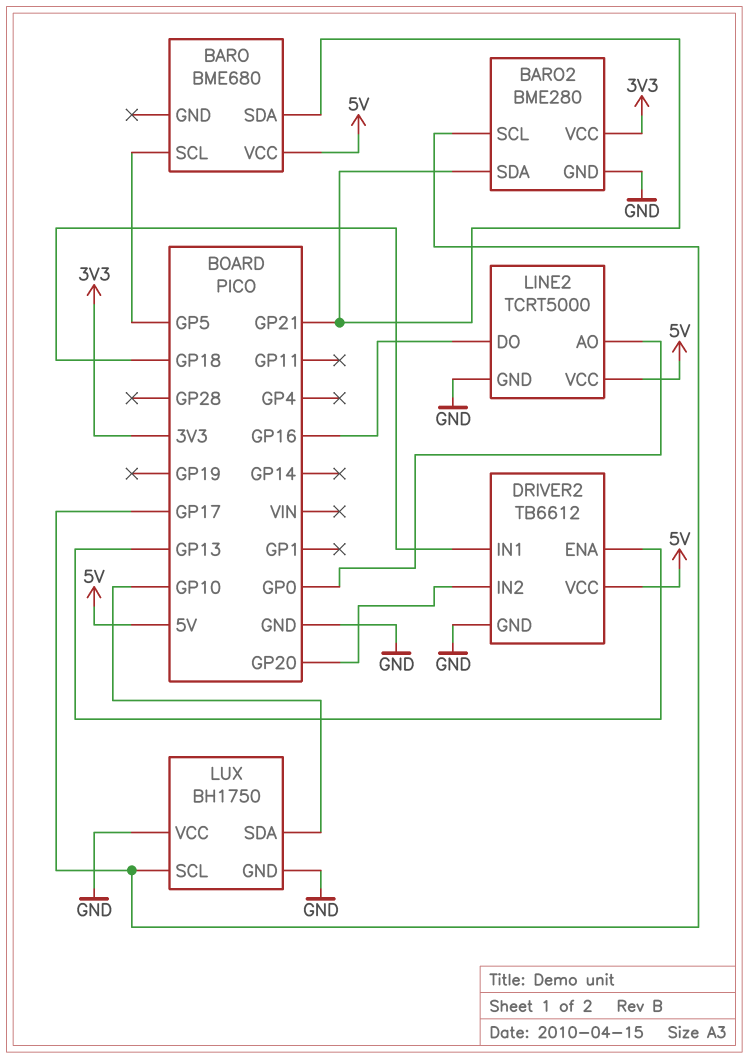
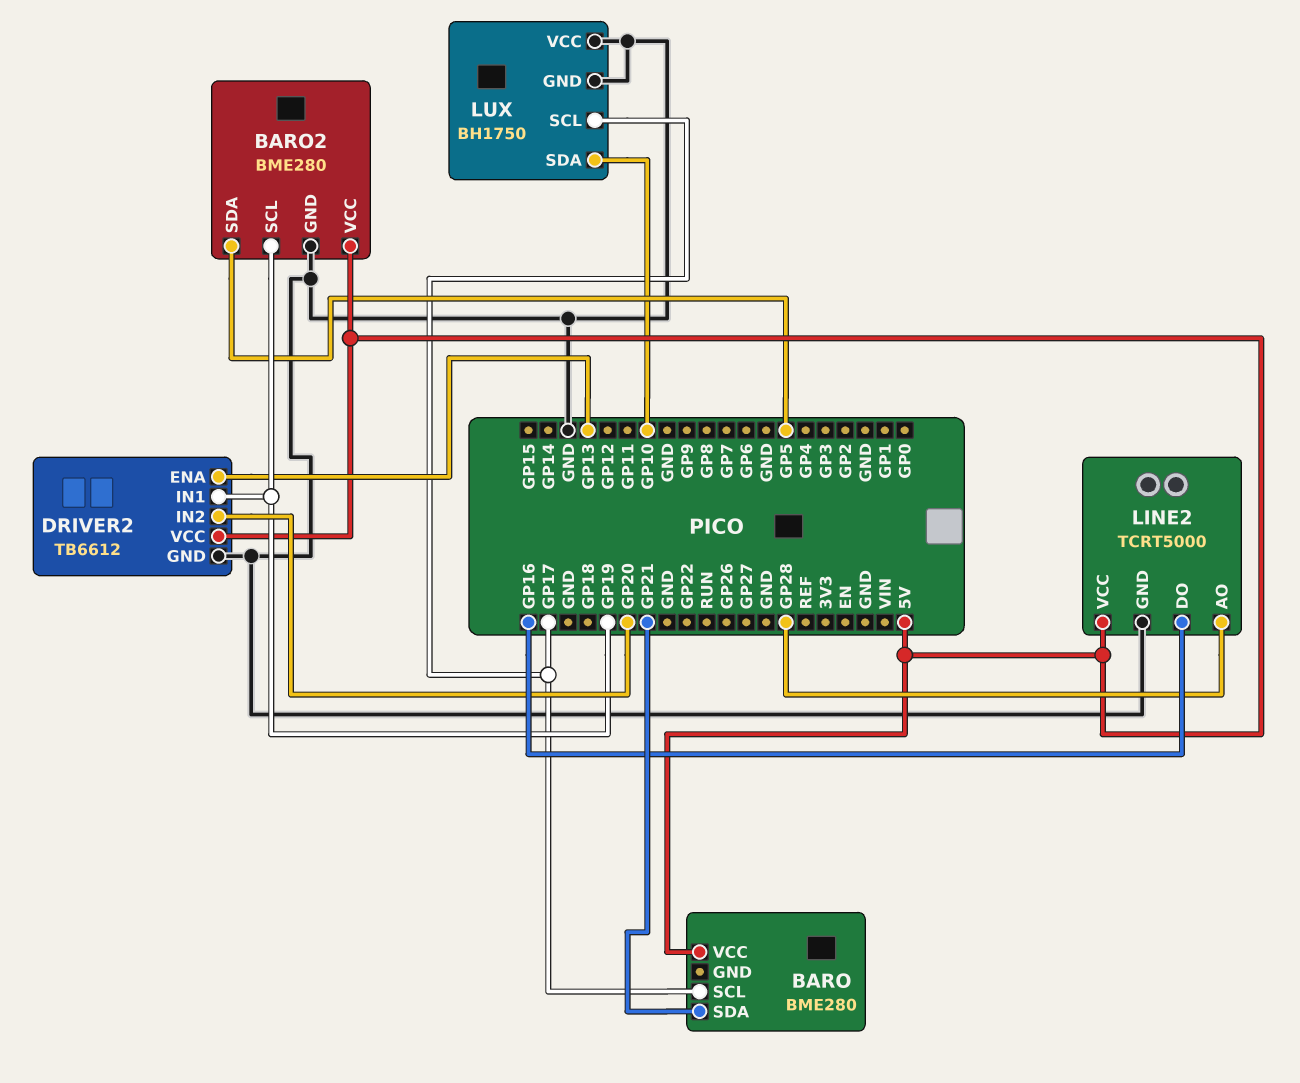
BARO: BME680 -> BME280
BARO pin SCL: GP5 -> GP17
BARO2 pin SCL: GP17 -> GP19
BARO2 pin SDA: GP21 -> GP5
BARO2 pin VCC: 3V3 -> 5V
DRIVER2 pin IN1: GP18 -> GP19
LINE2 pin AO: GP0 -> GP28

